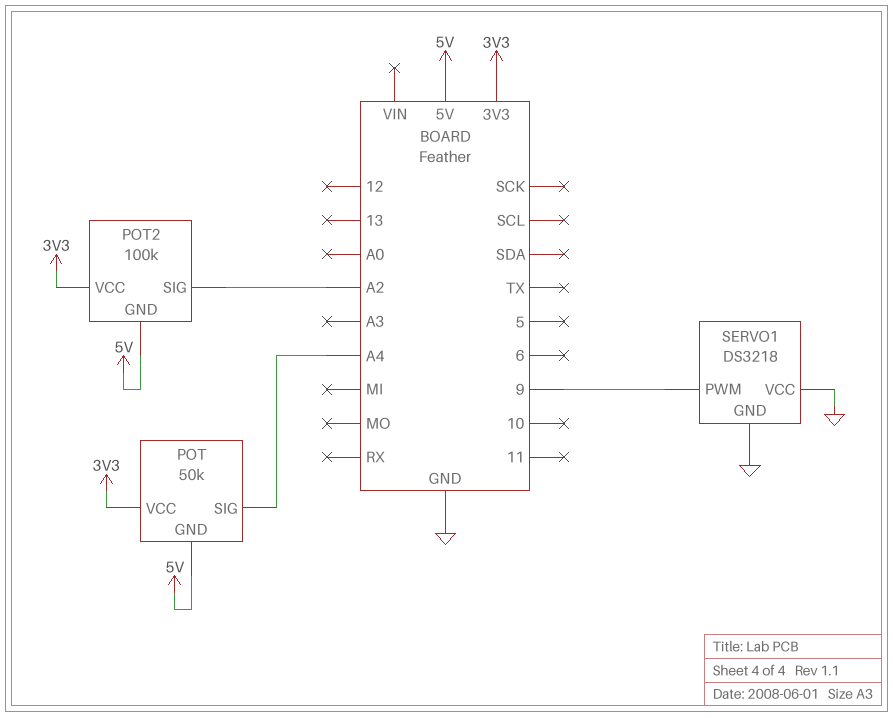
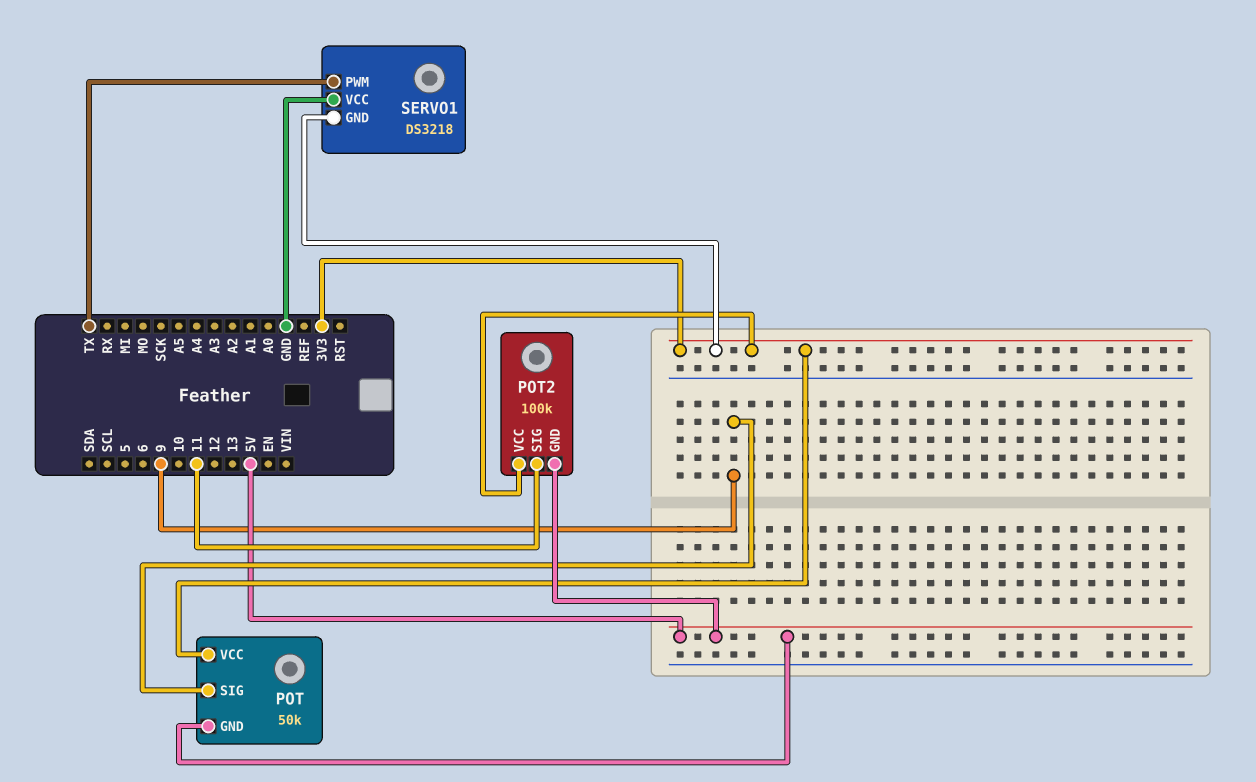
POT pin SIG: A4 -> 9
POT2 pin SIG: A2 -> 11
SERVO1 pin GND: GND -> 3V3
SERVO1 pin PWM: 9 -> TX

